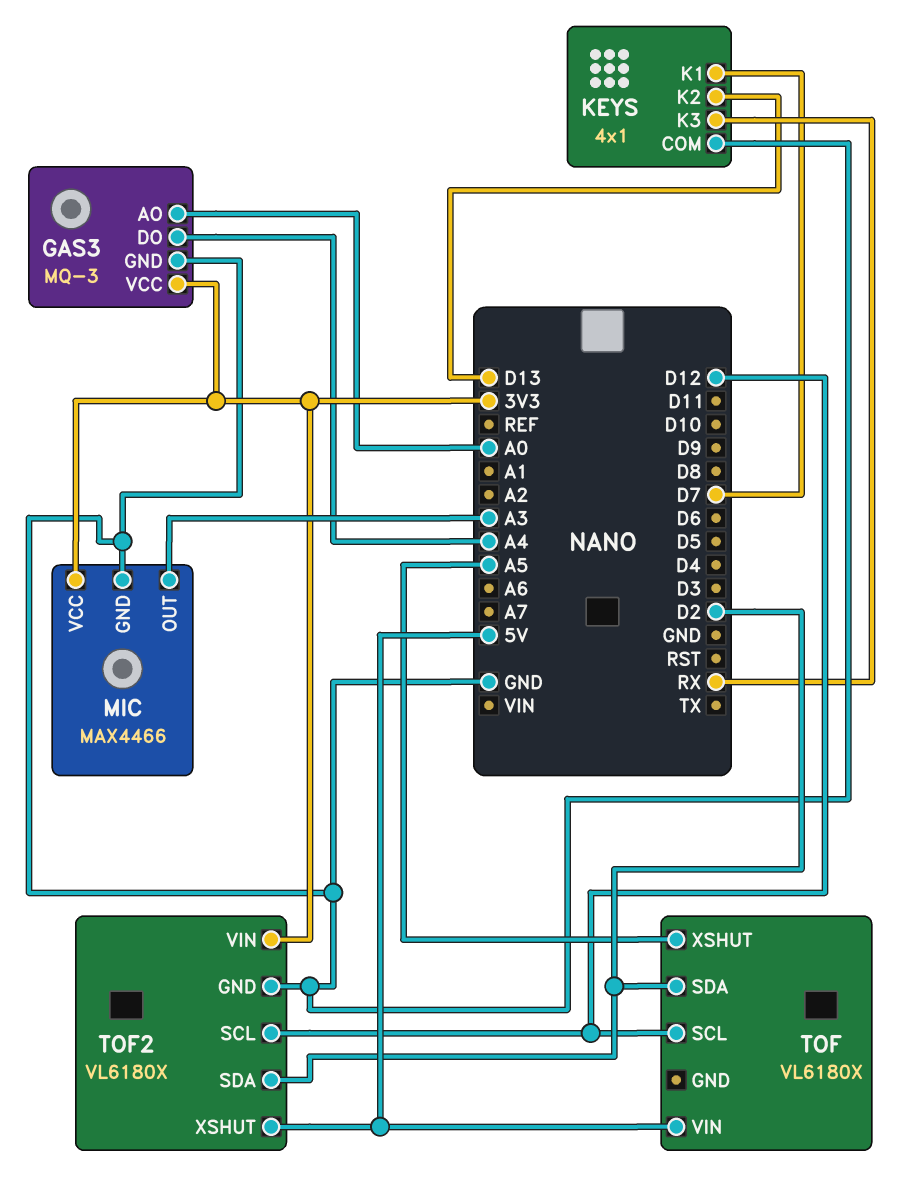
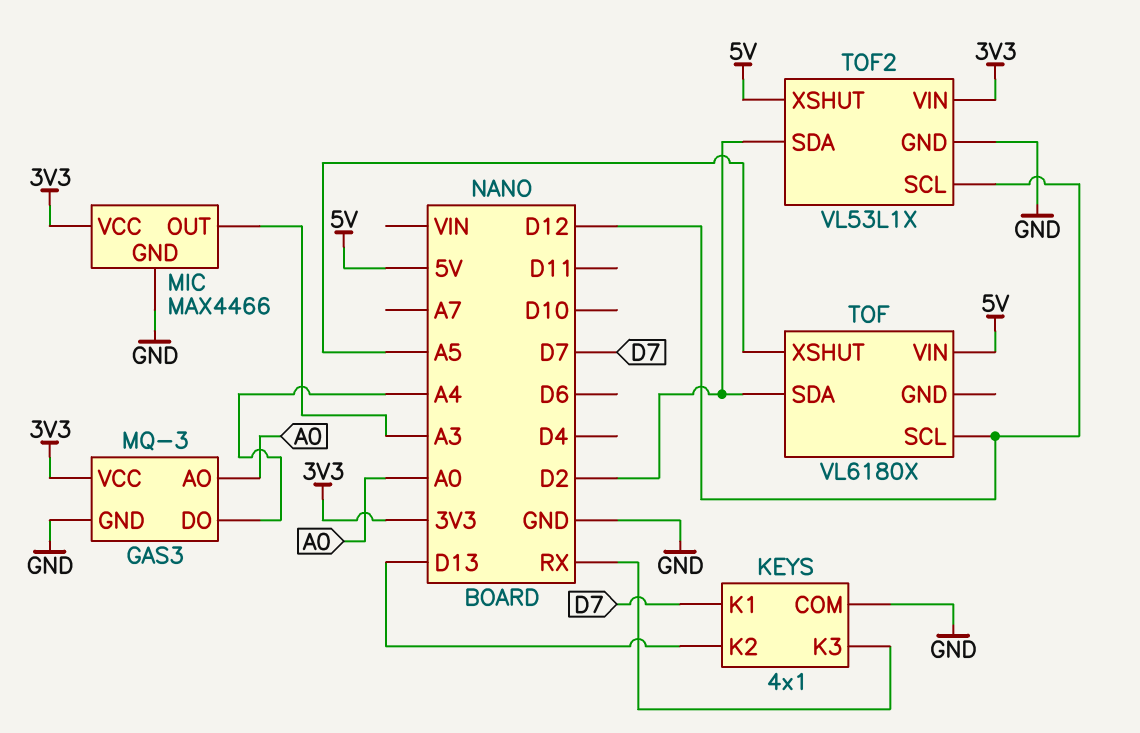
TOF2: VL6180X -> VL53L1X

